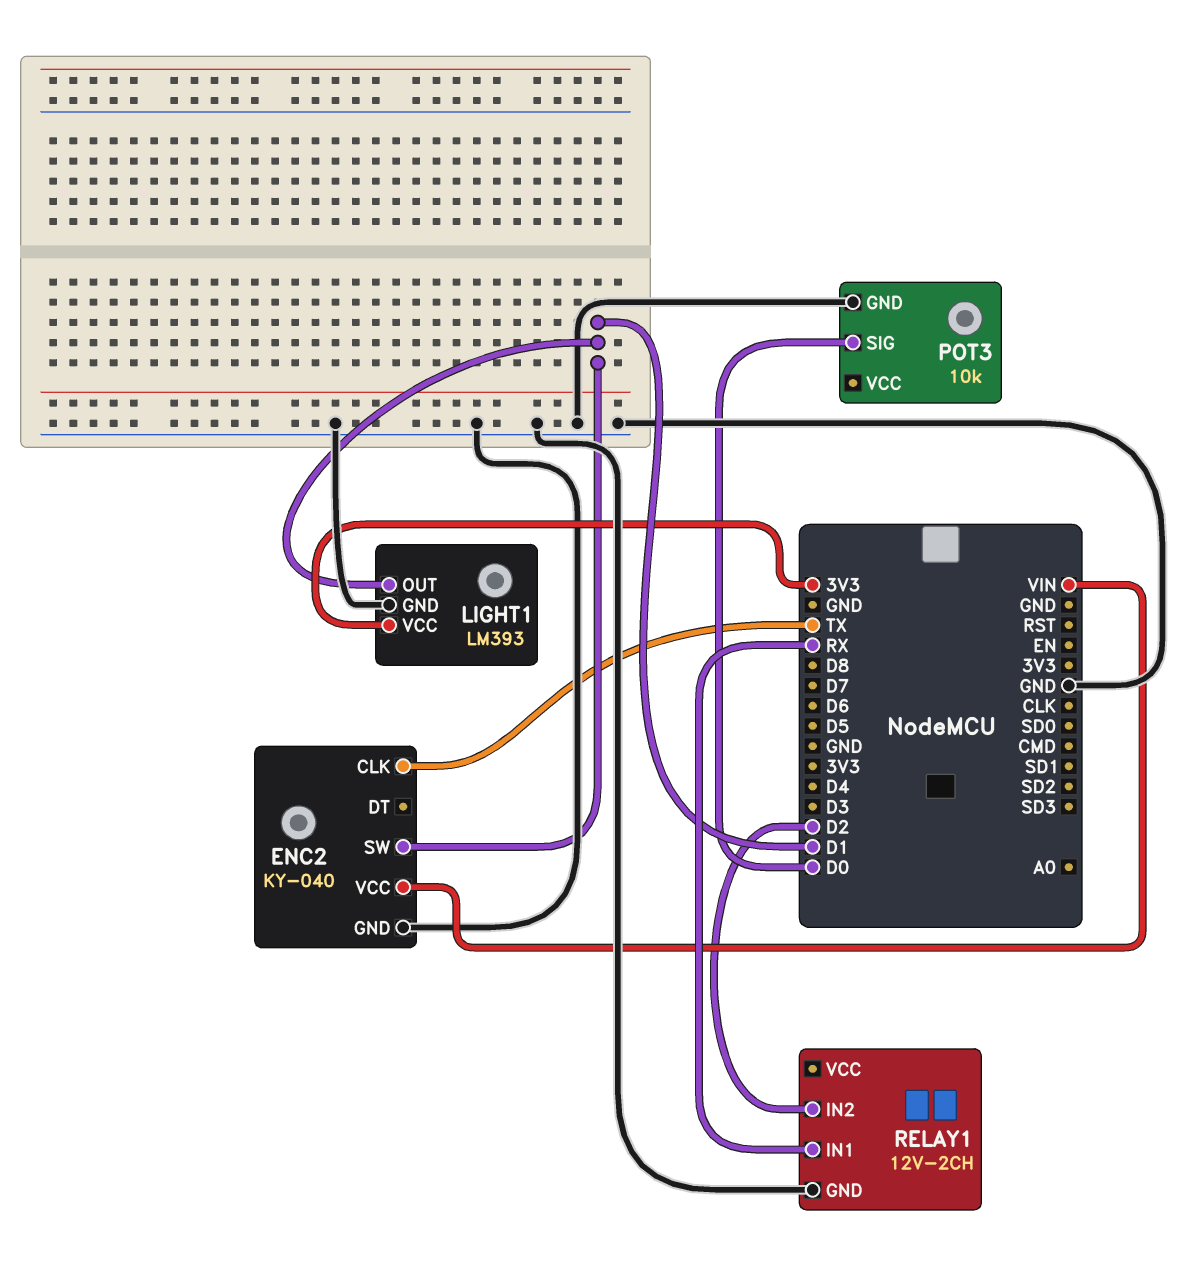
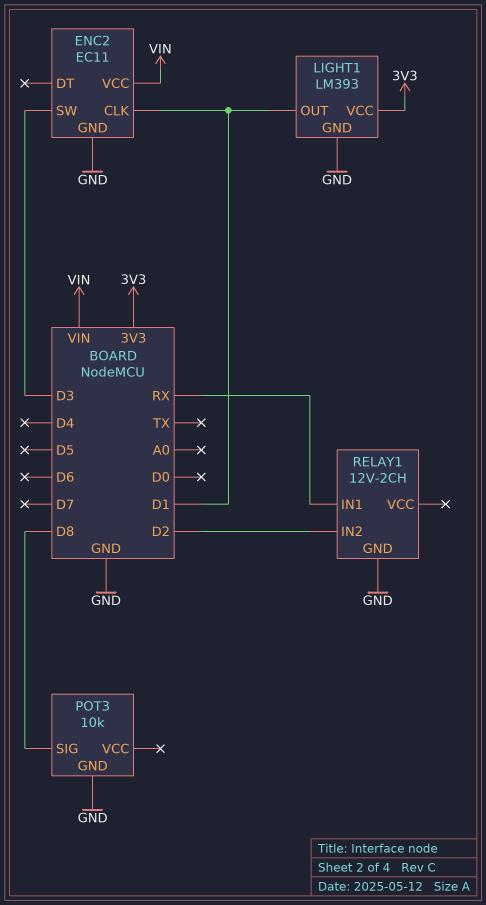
ENC2: KY-040 -> EC11
ENC2 pin CLK: TX -> D1
ENC2 pin SW: D1 -> D3
POT3 pin SIG: D0 -> D8

